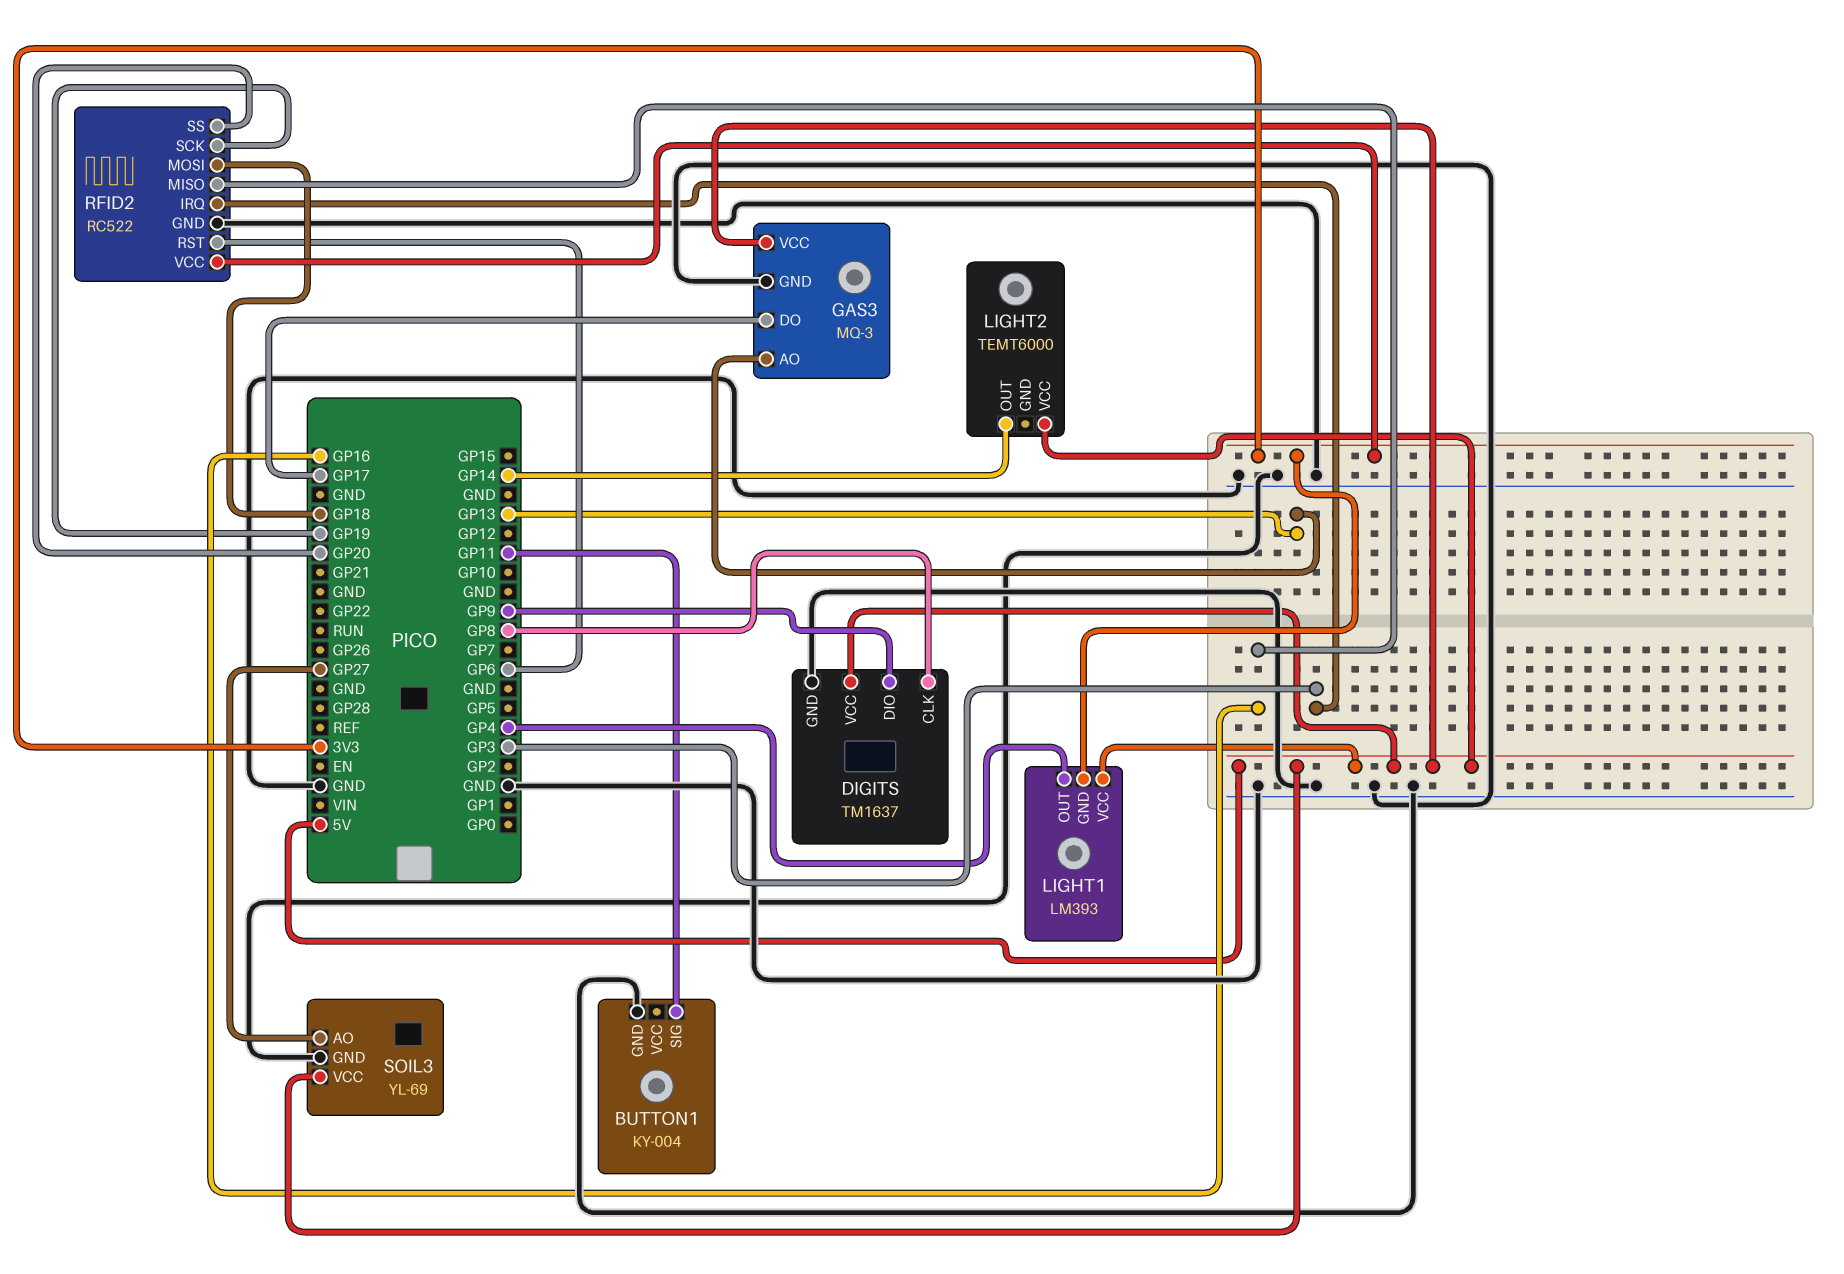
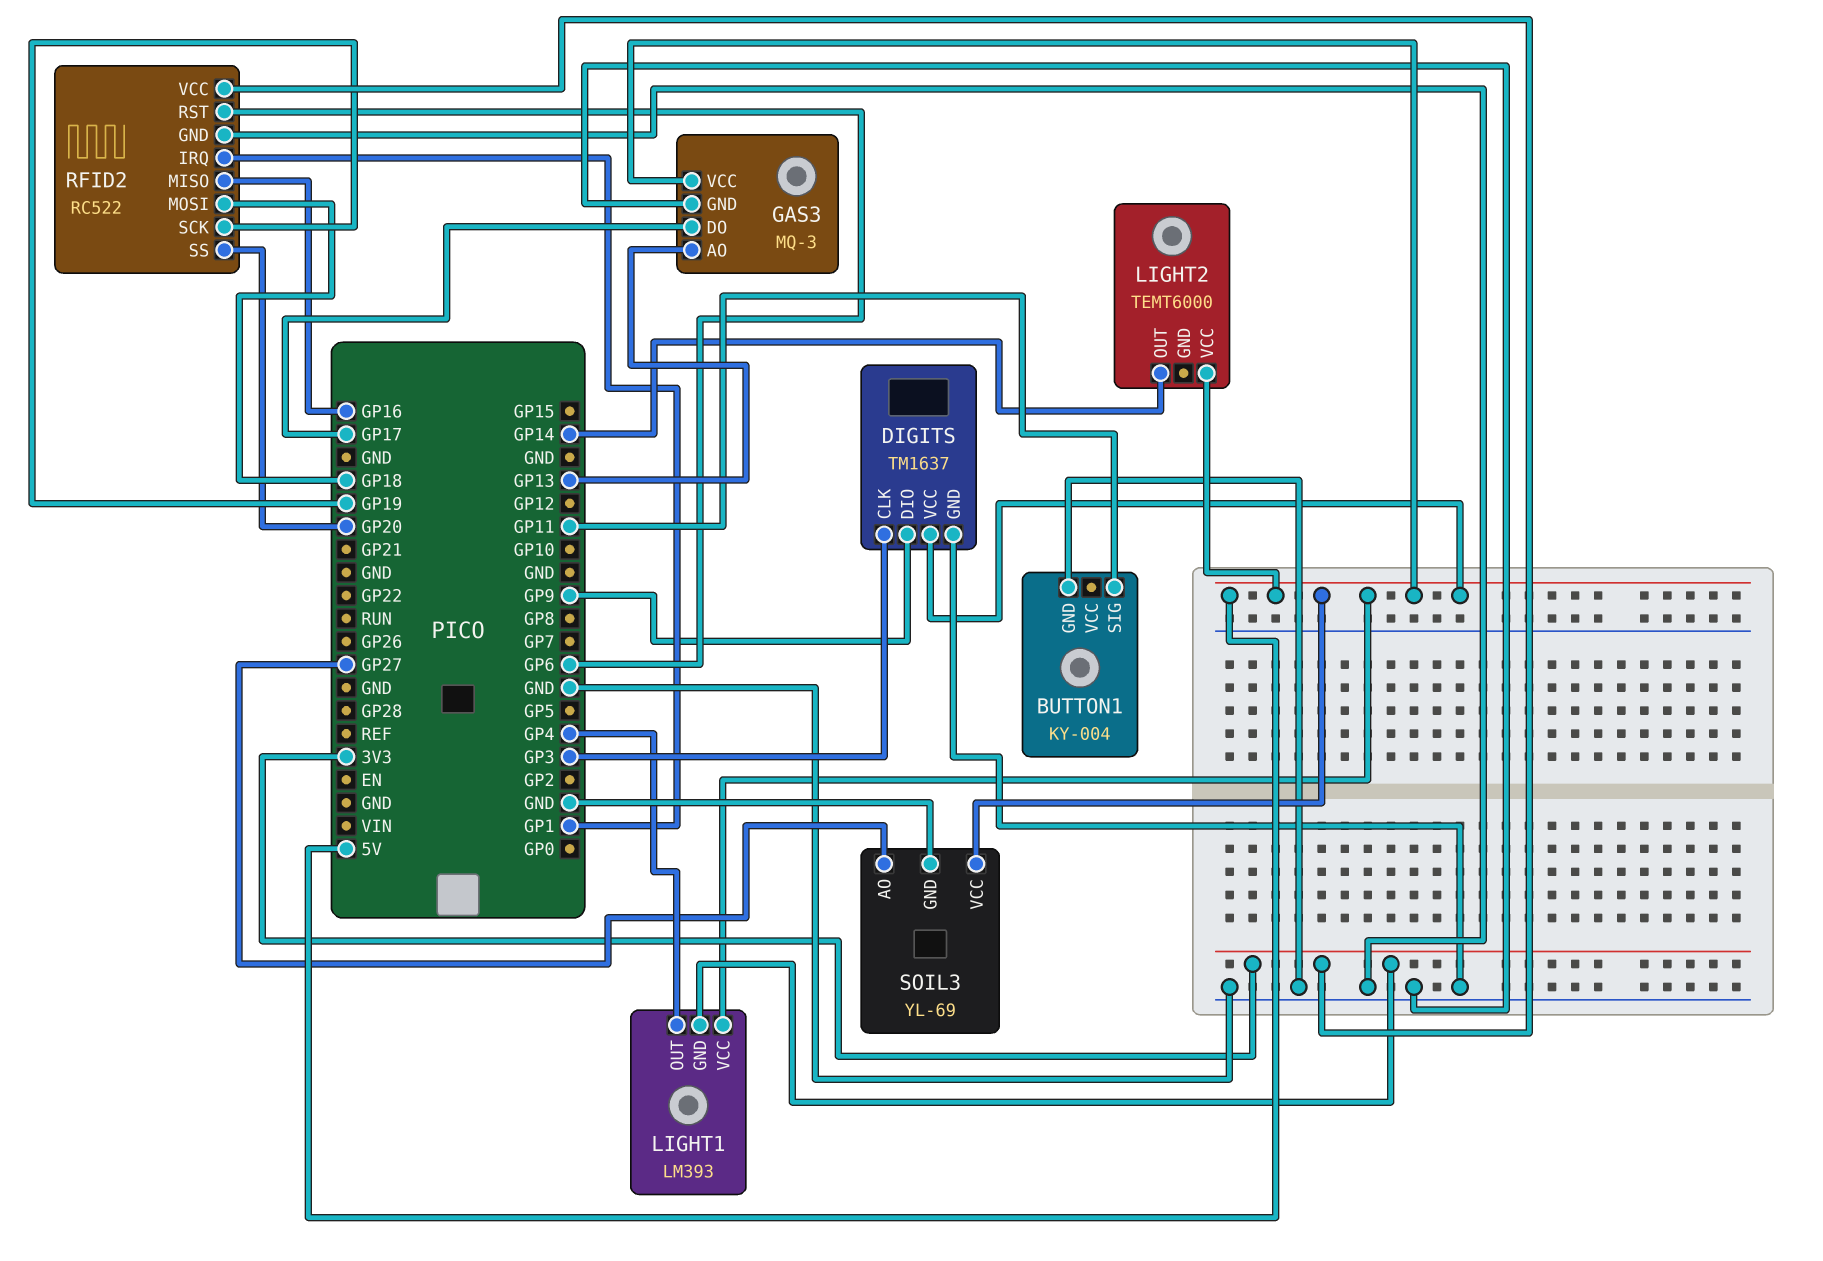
DIGITS pin CLK: GP8 -> GP3
RFID2 pin IRQ: GP3 -> GP1

